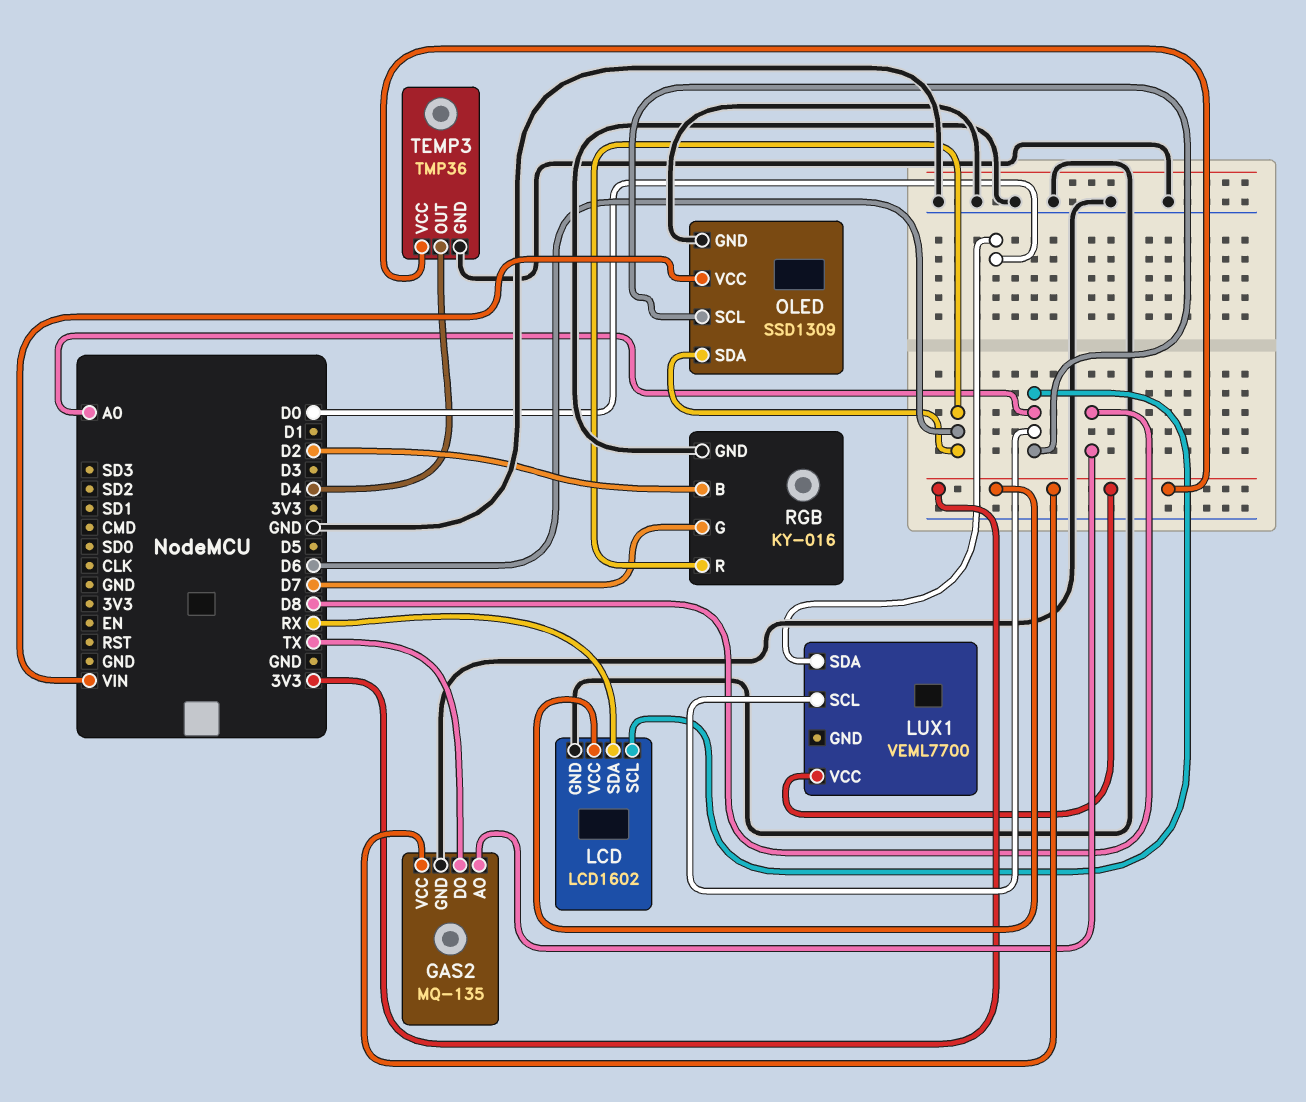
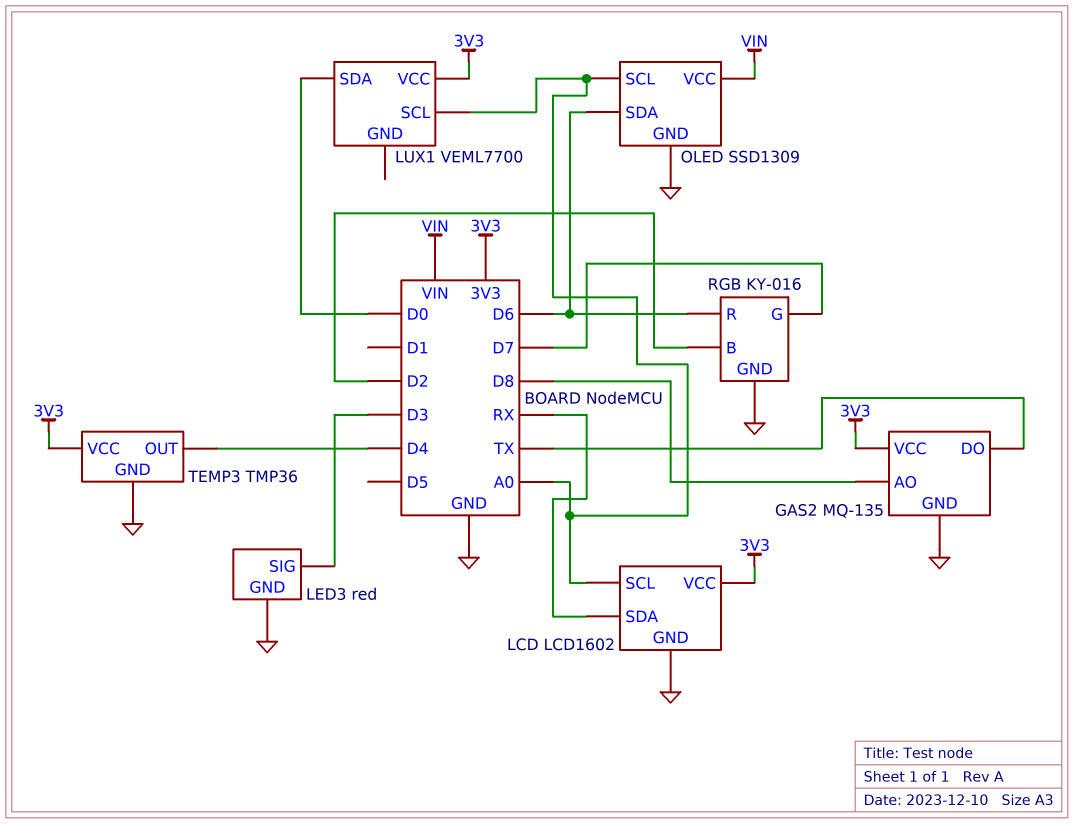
LED3: none -> red
LED3 pin GND: none -> GND
LED3 pin SIG: none -> D3

